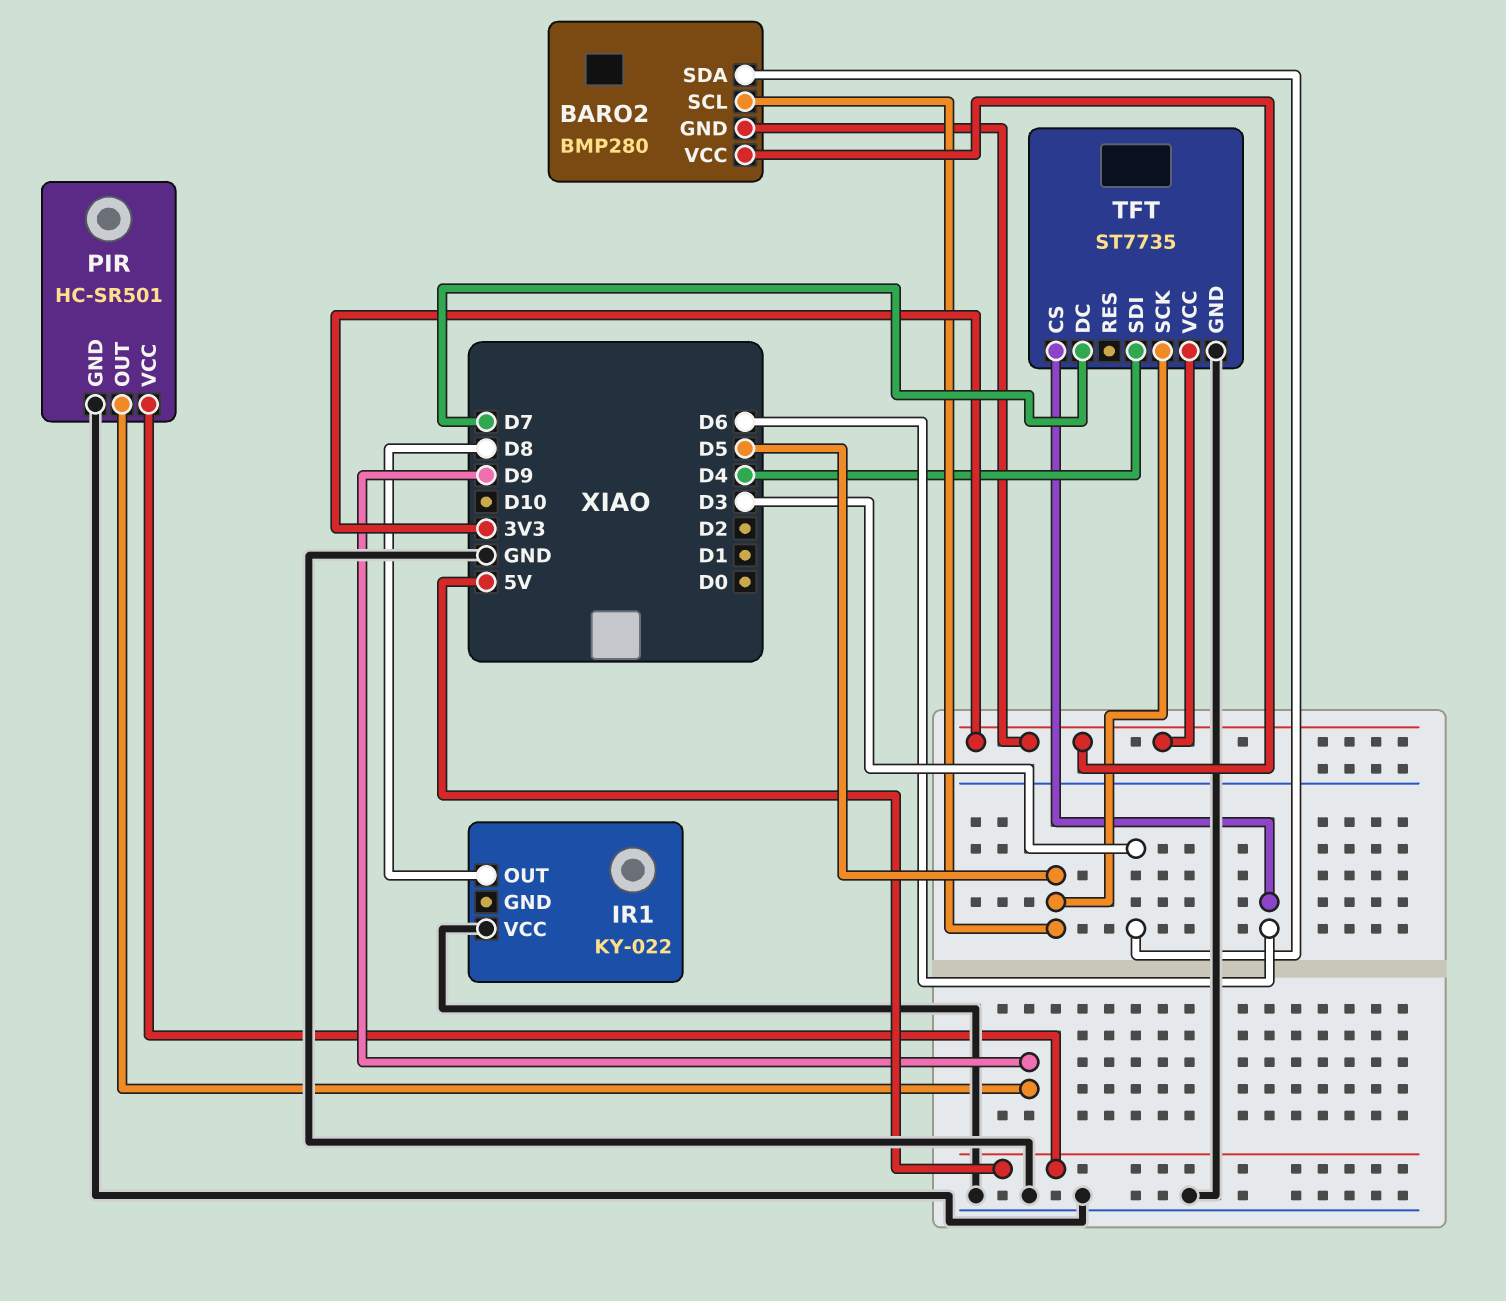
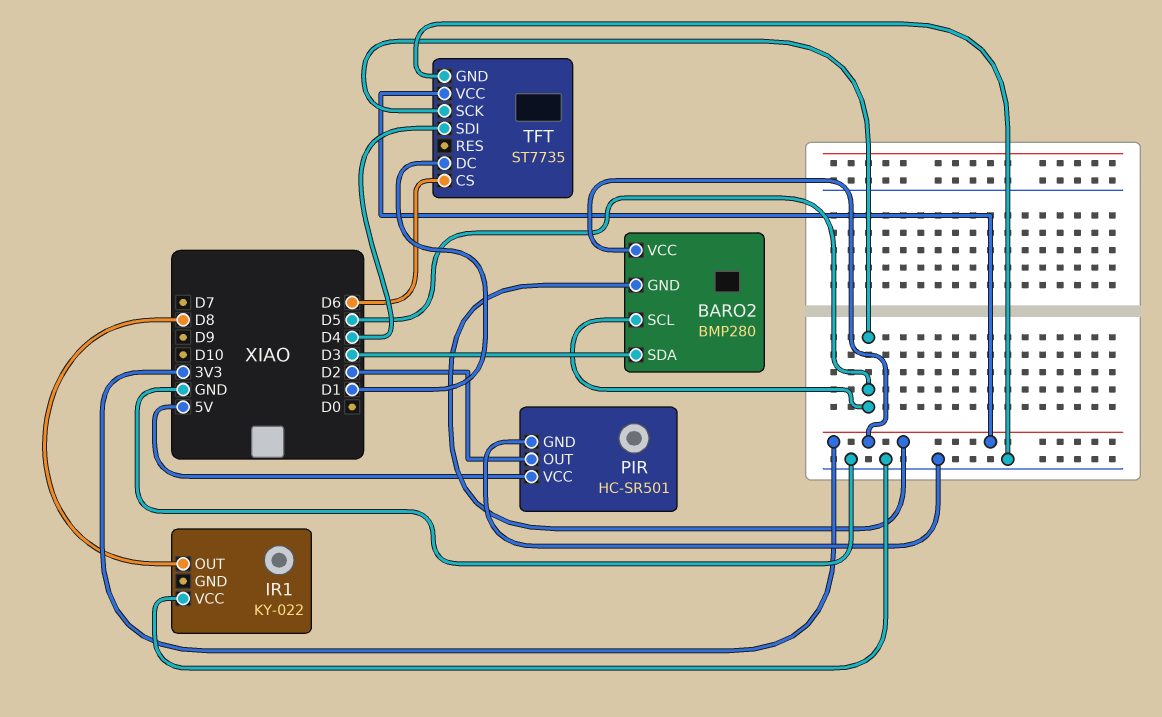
PIR pin OUT: D9 -> D2
TFT pin DC: D7 -> D1

